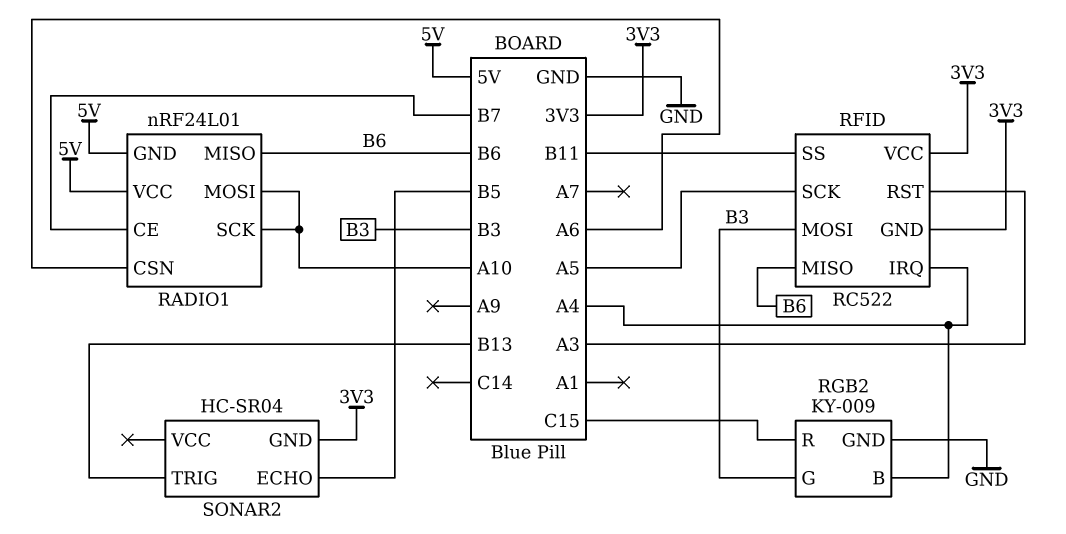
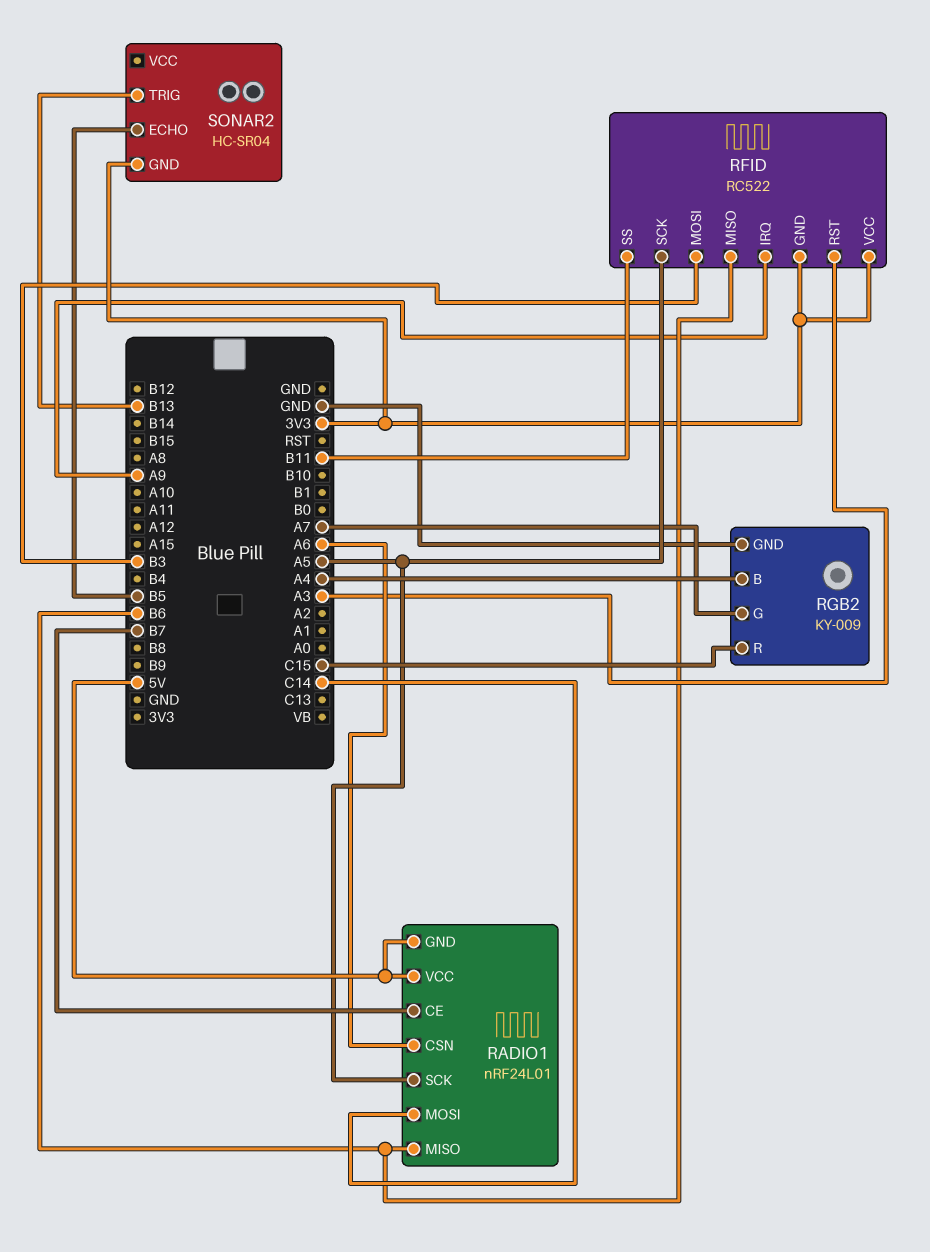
RADIO1 pin MOSI: A10 -> C14
RADIO1 pin SCK: A10 -> A5
RFID pin IRQ: A4 -> A9
RGB2 pin G: B3 -> A7

